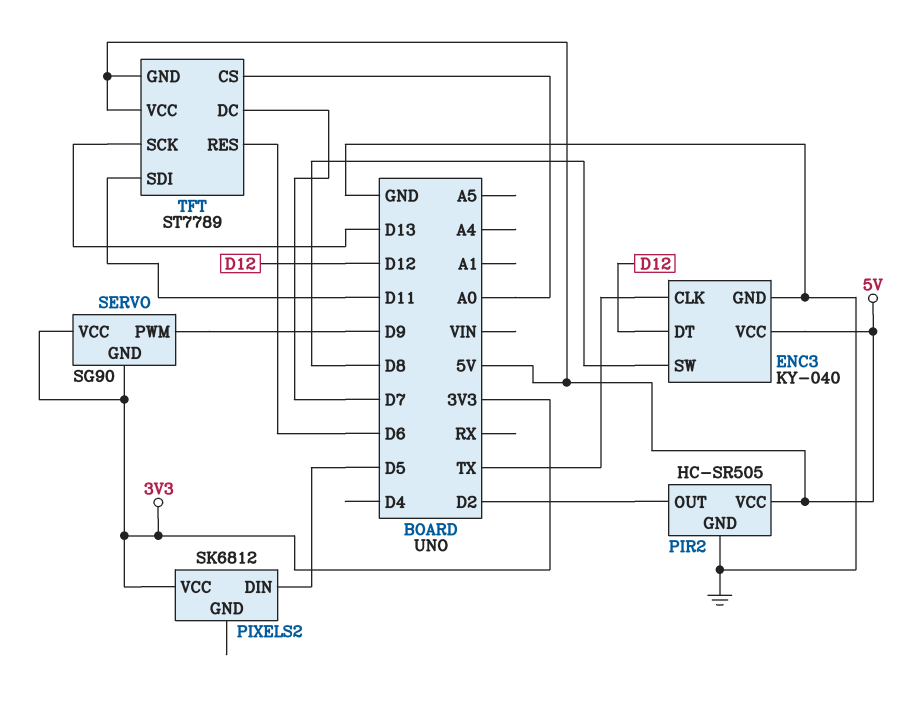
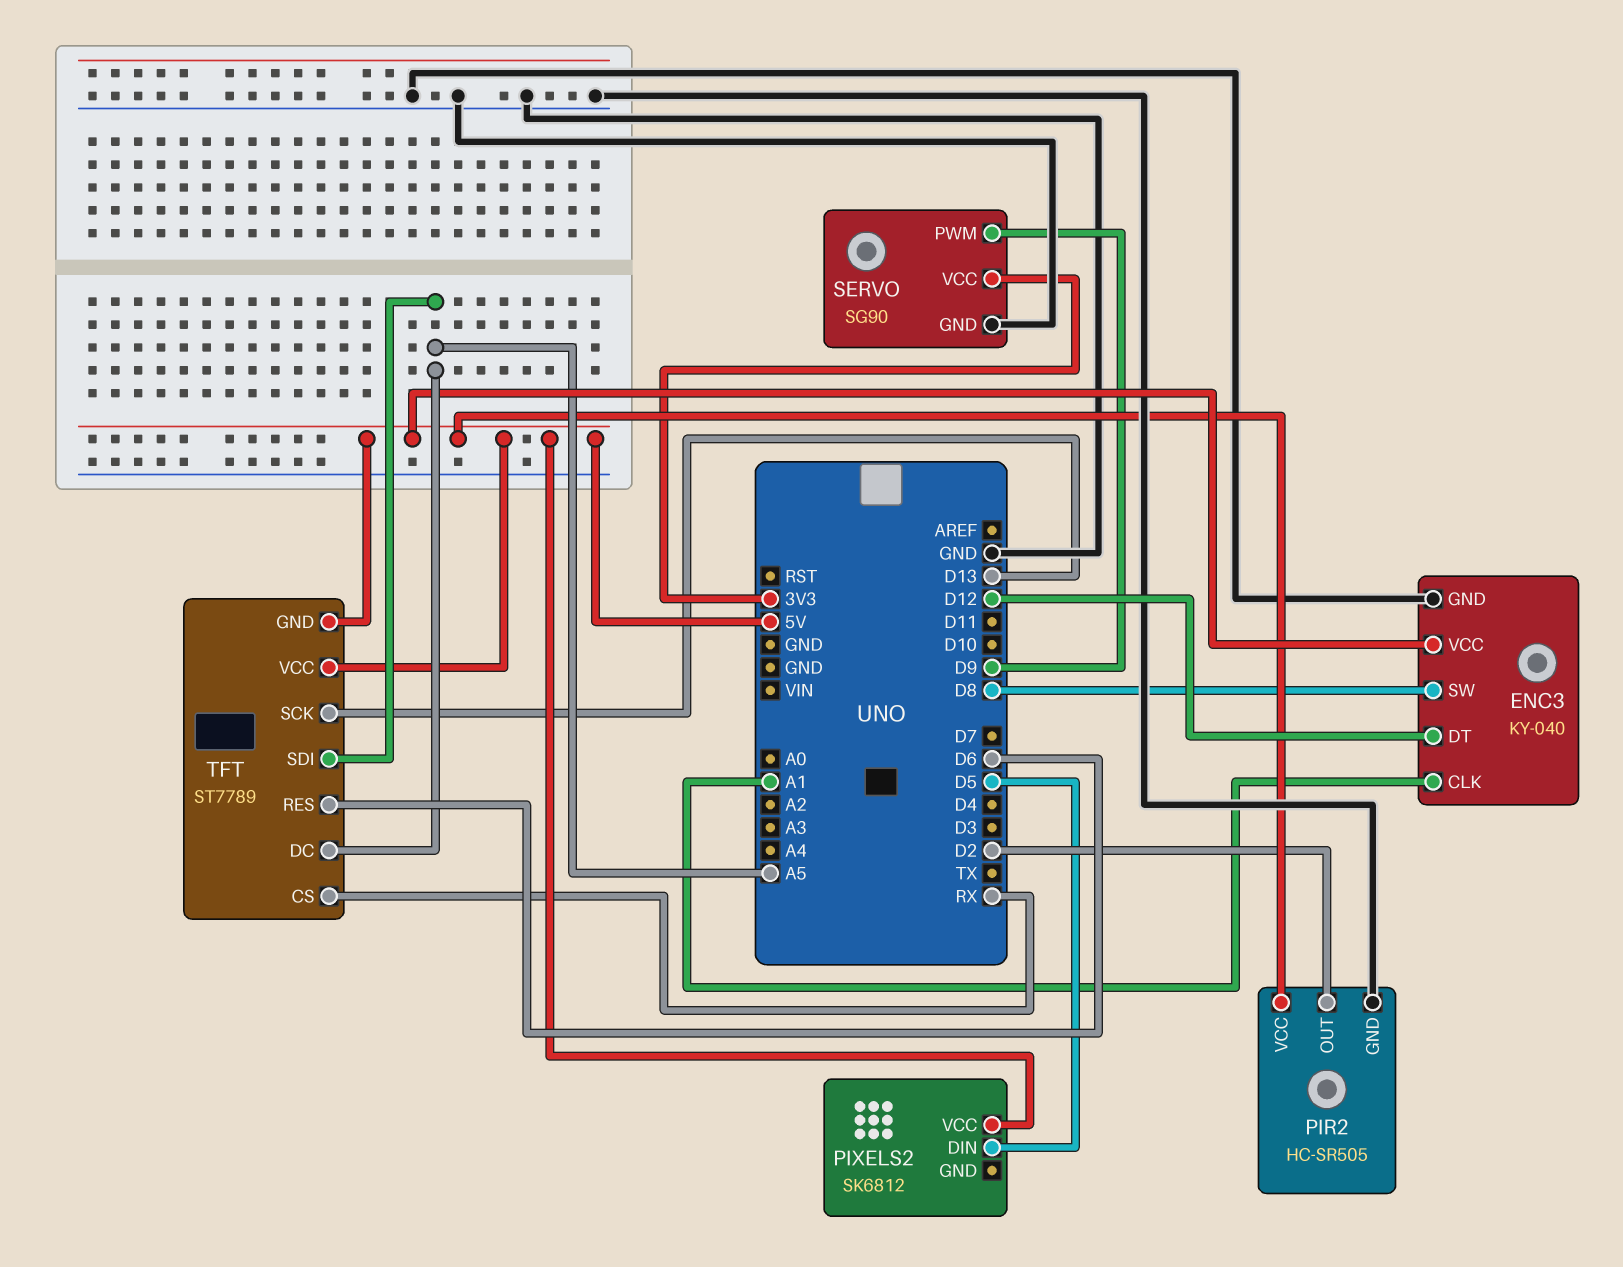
ENC3 pin CLK: TX -> A1
PIXELS2 pin VCC: 3V3 -> 5V
SERVO pin GND: 3V3 -> GND
TFT pin CS: A0 -> RX
TFT pin DC: D7 -> A5
TFT pin SDI: D11 -> A5

